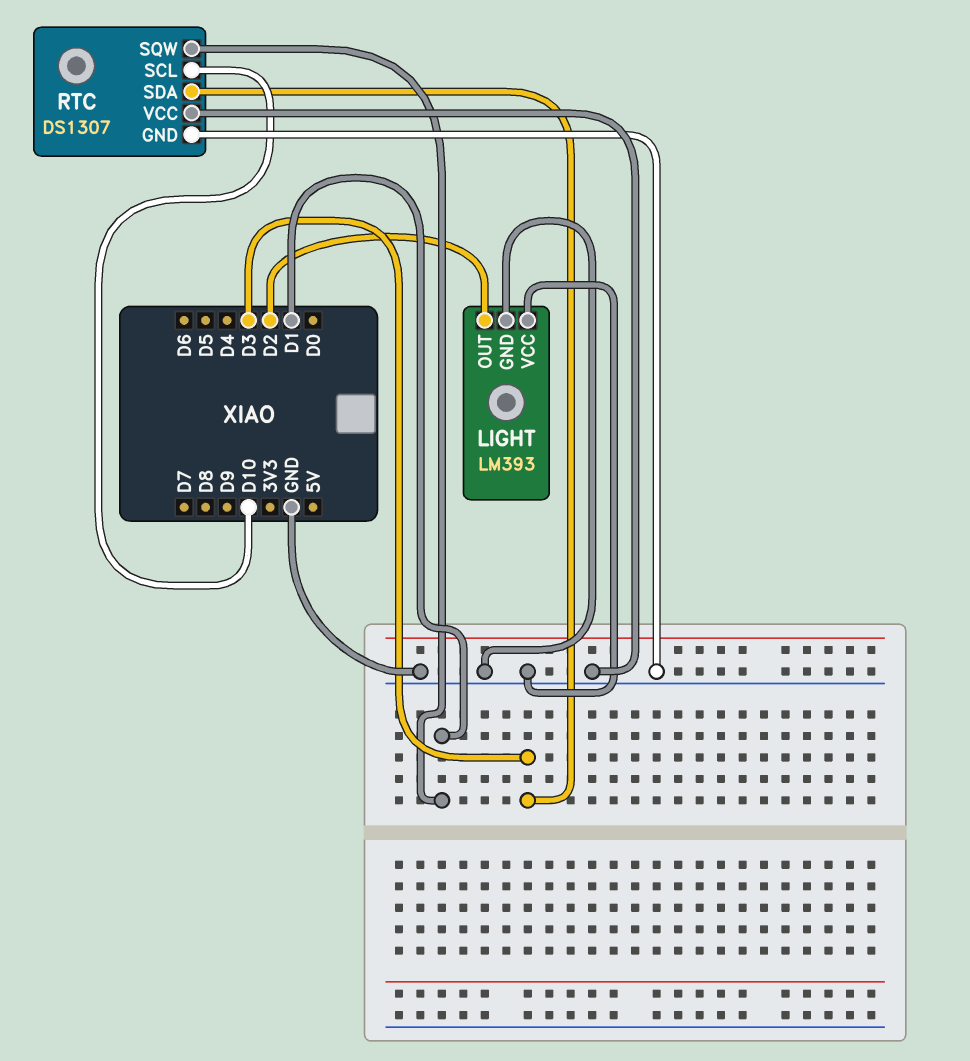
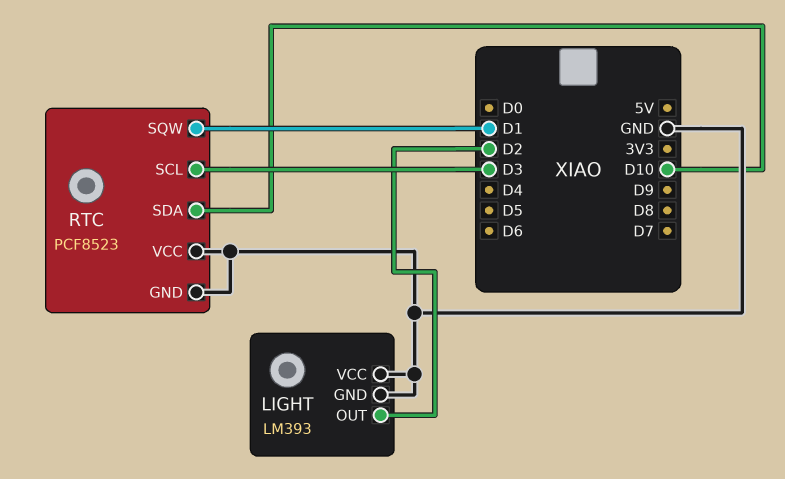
RTC: DS1307 -> PCF8523
RTC pin SCL: D10 -> D3
RTC pin SDA: D3 -> D10

